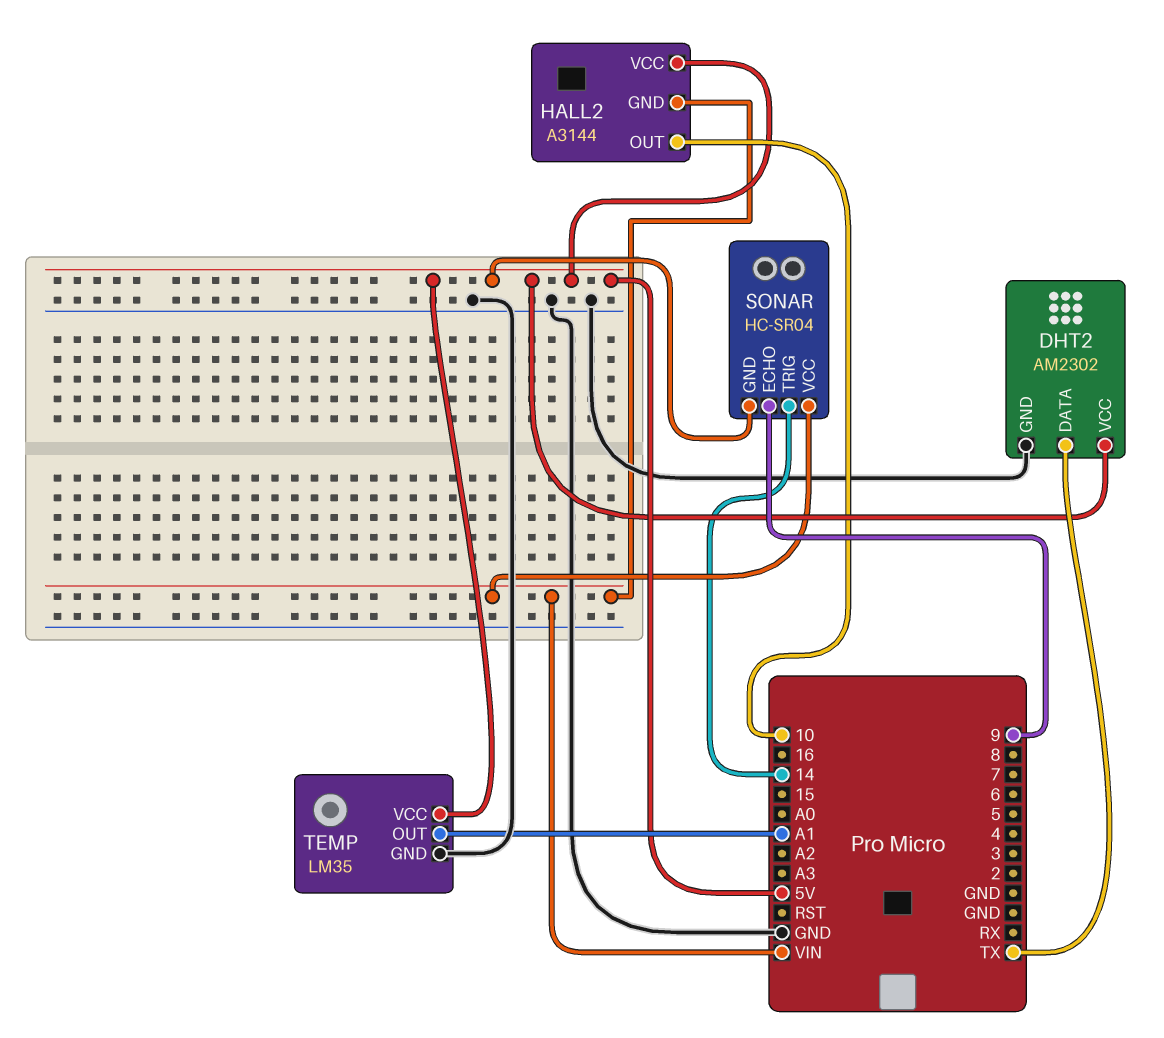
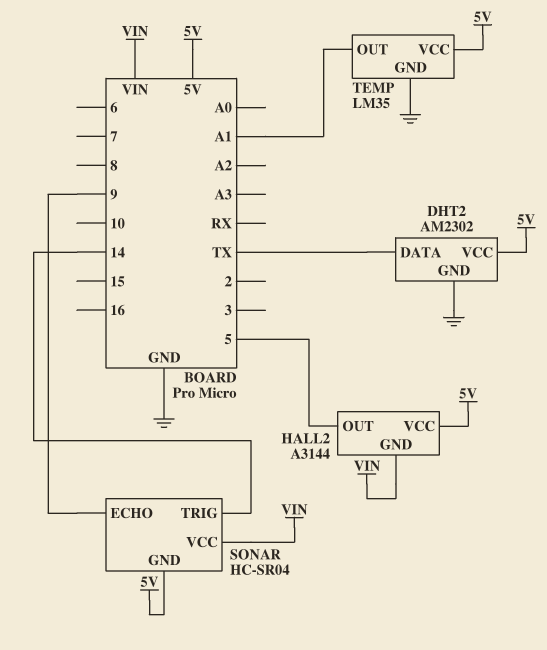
HALL2 pin OUT: 10 -> 5

